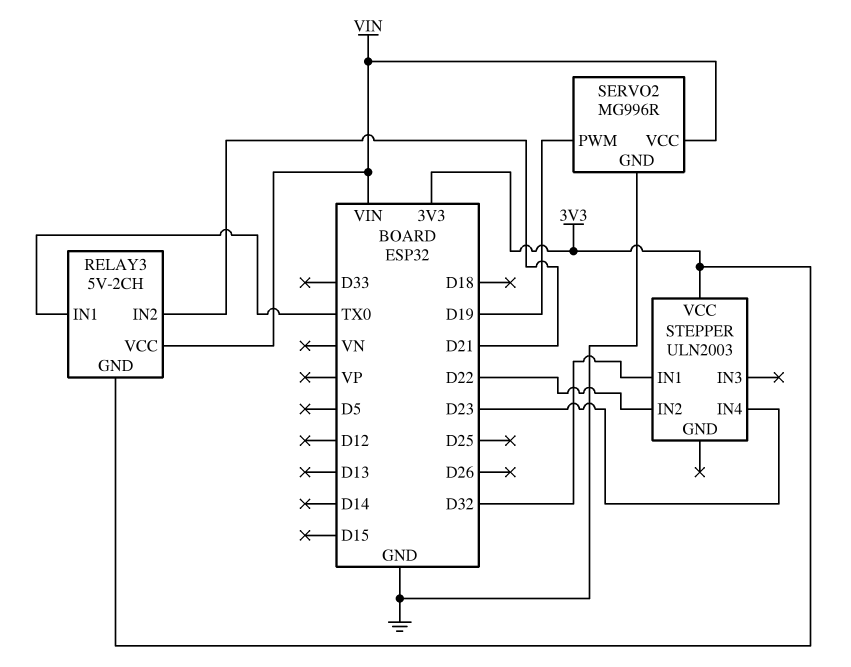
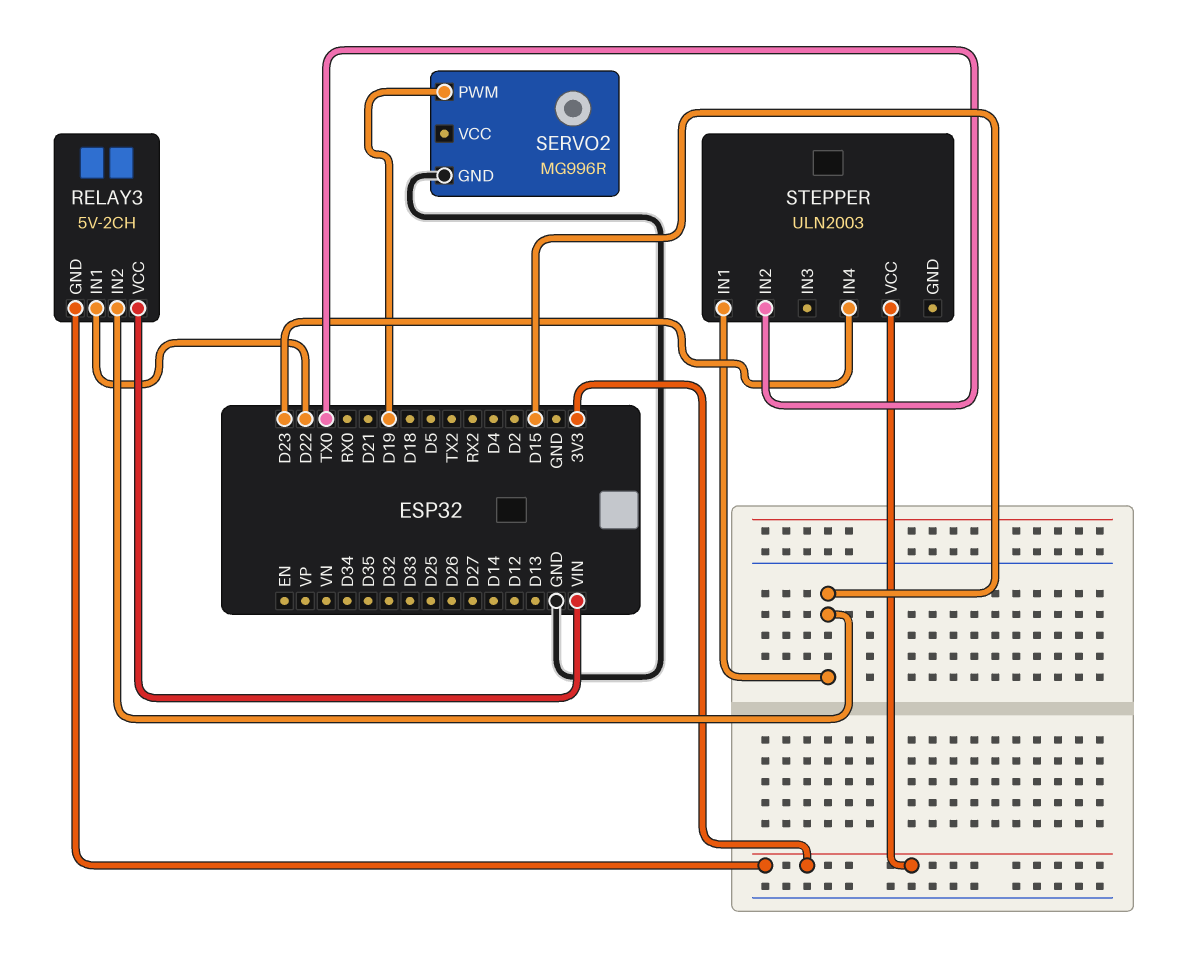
RELAY3 pin IN1: TX0 -> D22
RELAY3 pin IN2: D21 -> D15
SERVO2 pin VCC: VIN -> none
STEPPER pin IN1: D32 -> D15
STEPPER pin IN2: D22 -> TX0

